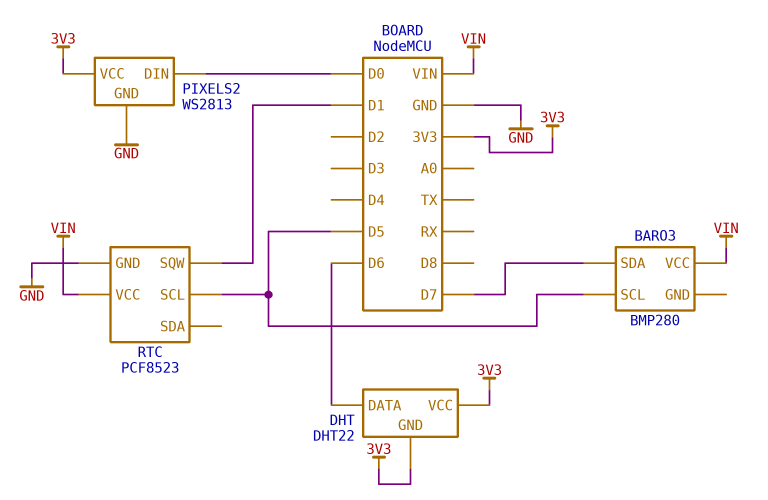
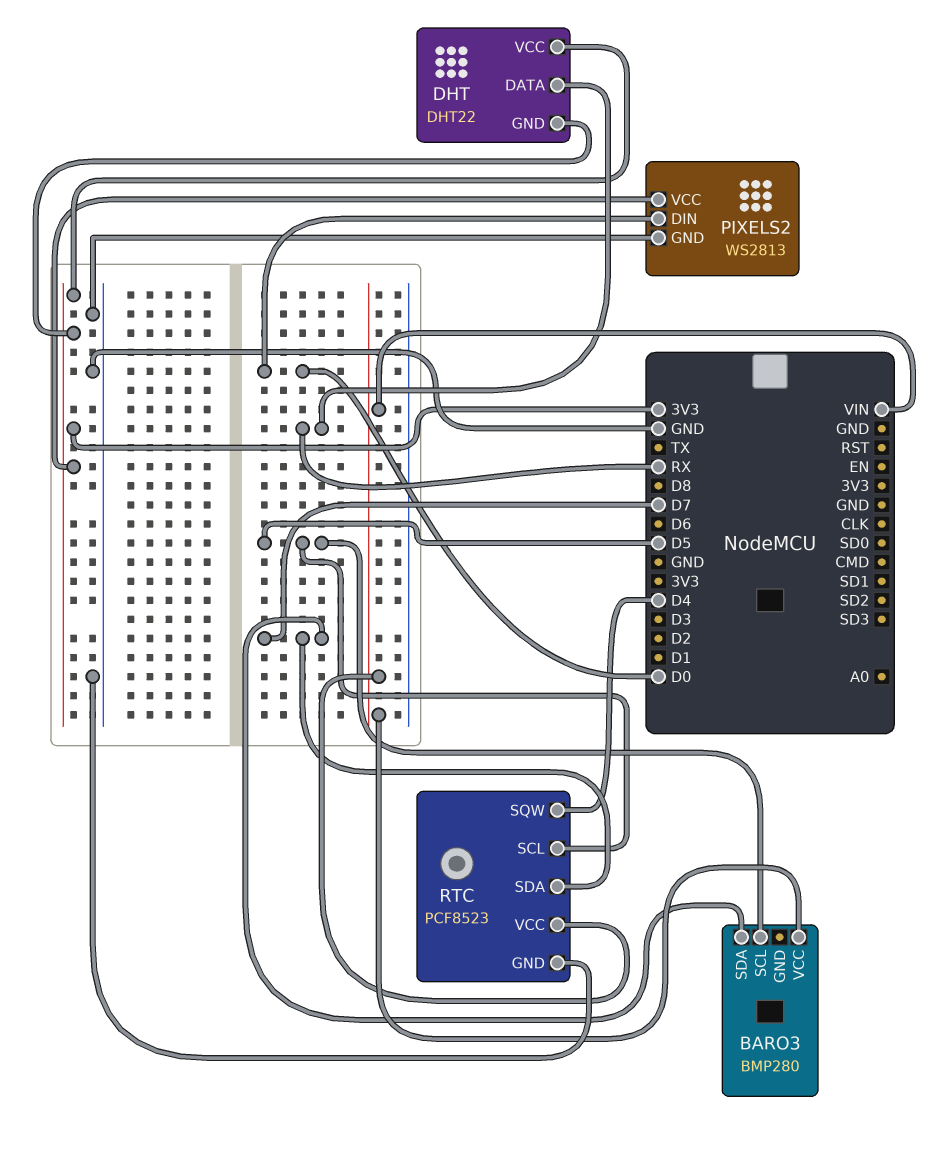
DHT pin DATA: D6 -> RX
RTC pin SDA: none -> D7
RTC pin SQW: D1 -> D4

